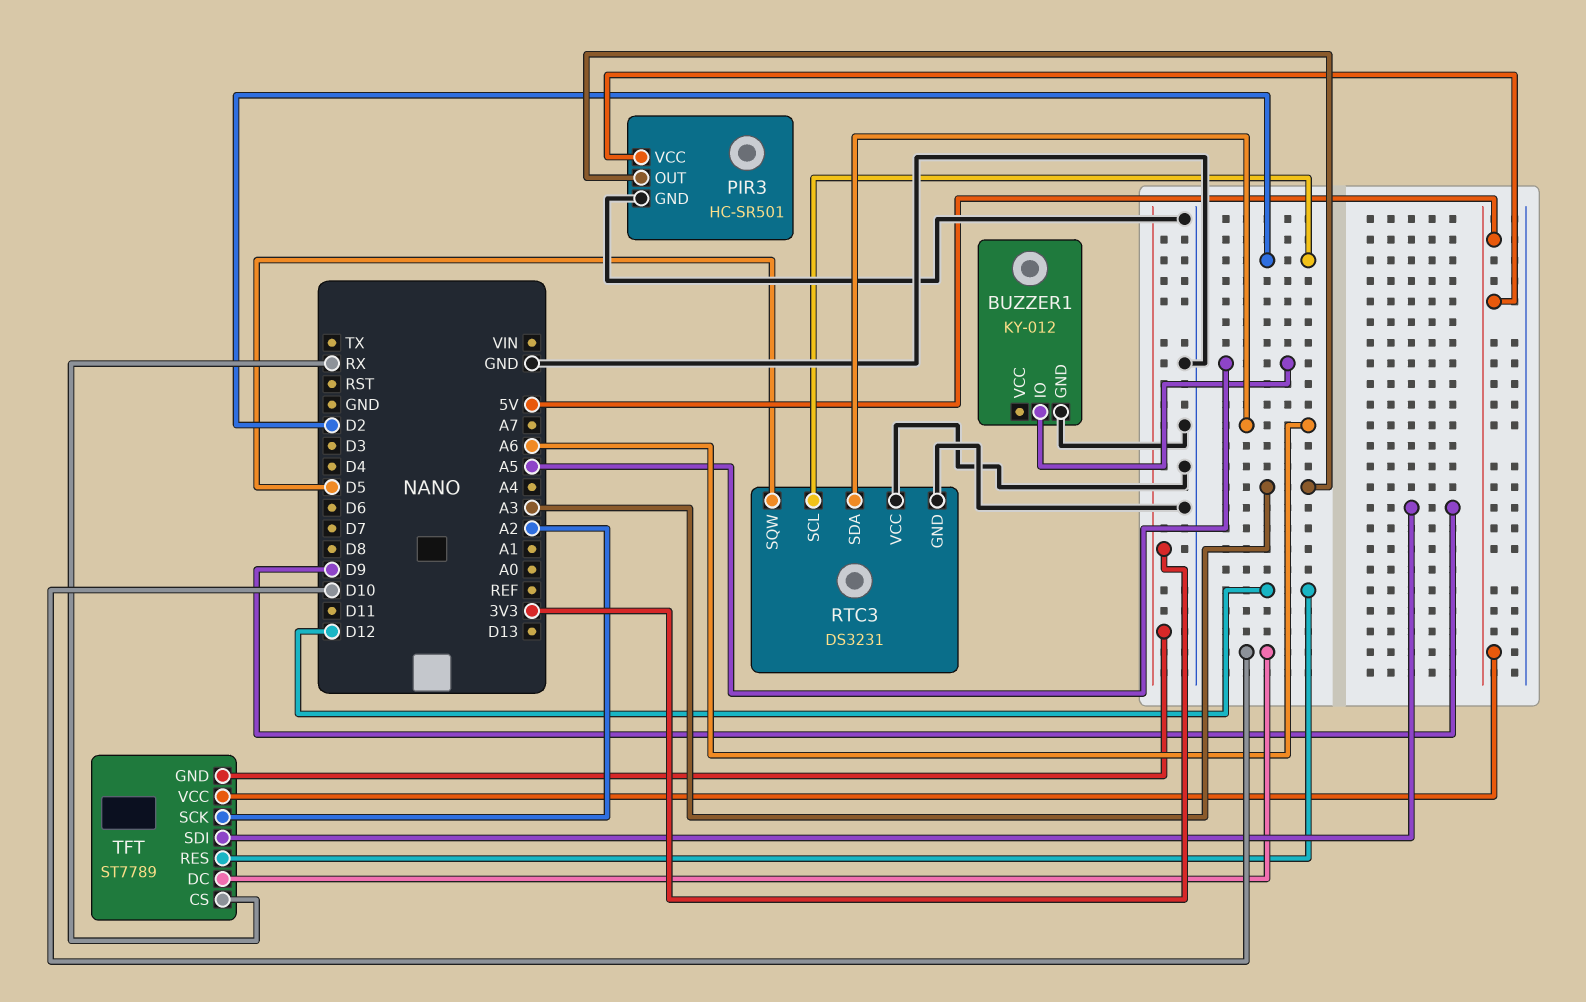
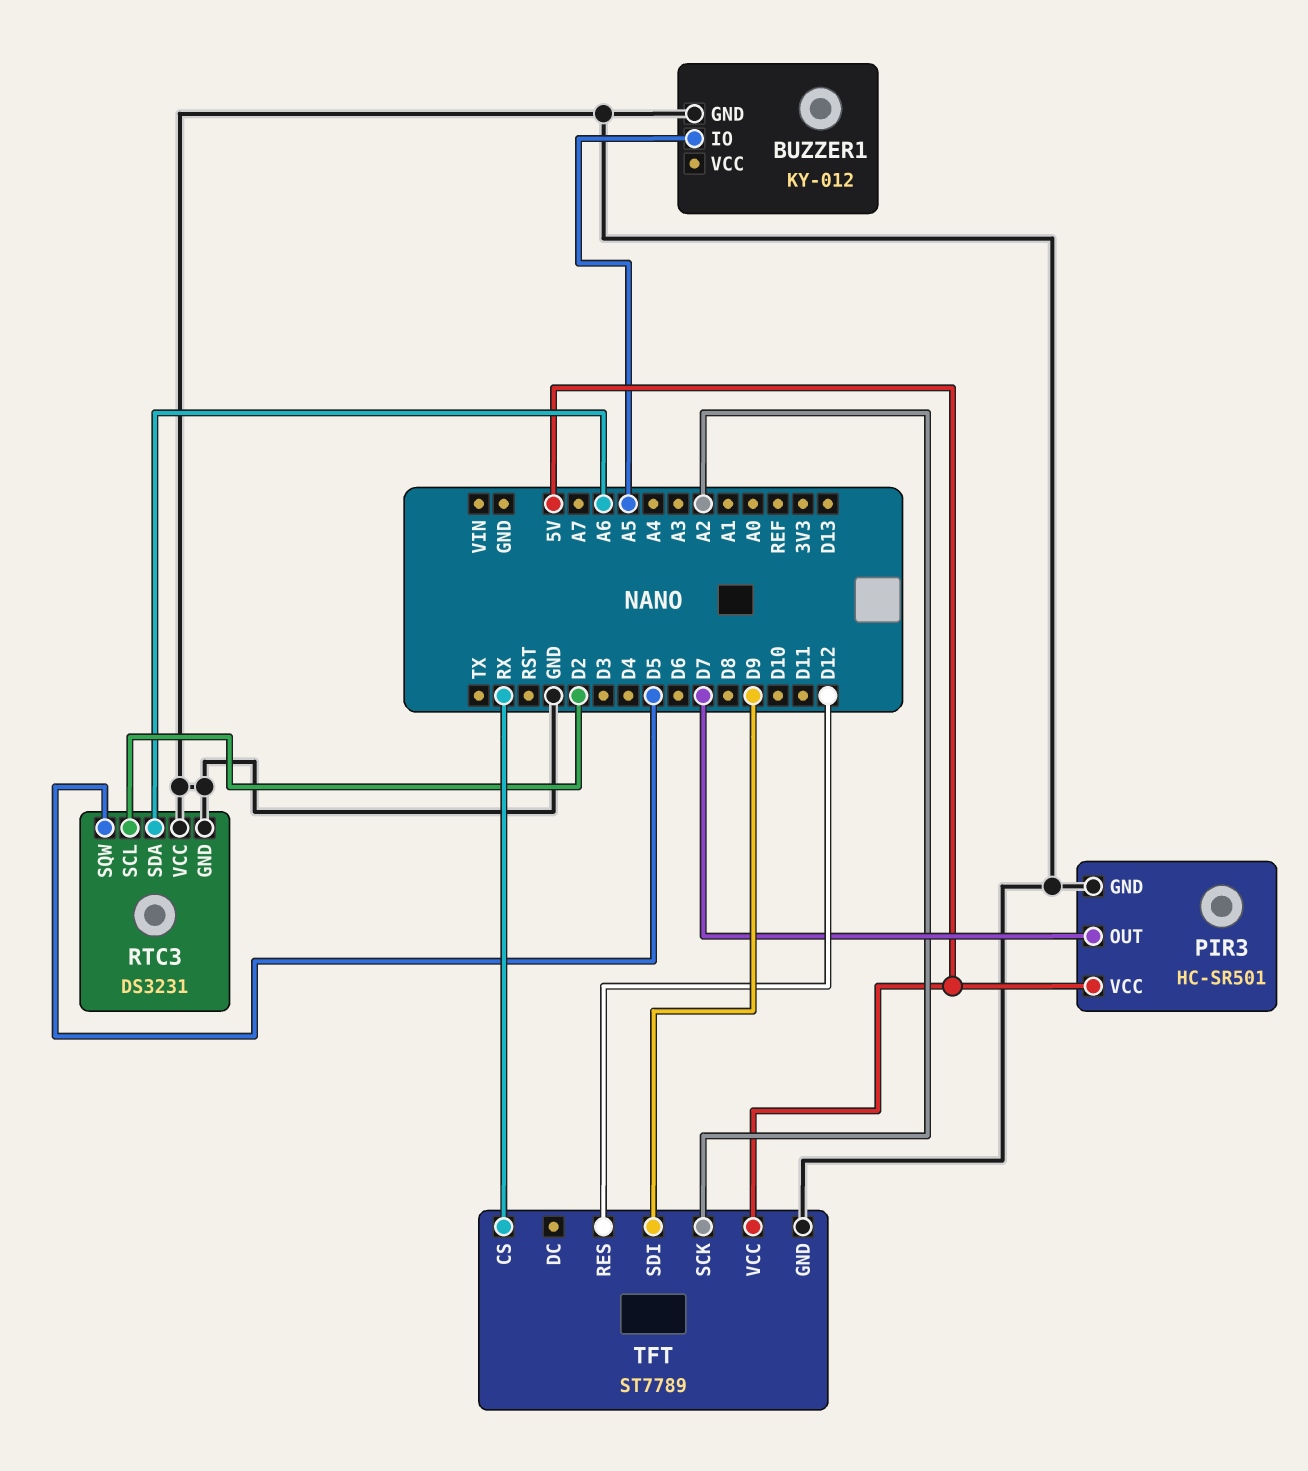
PIR3 pin OUT: A3 -> D7
TFT pin DC: D10 -> none
TFT pin GND: 3V3 -> GND

